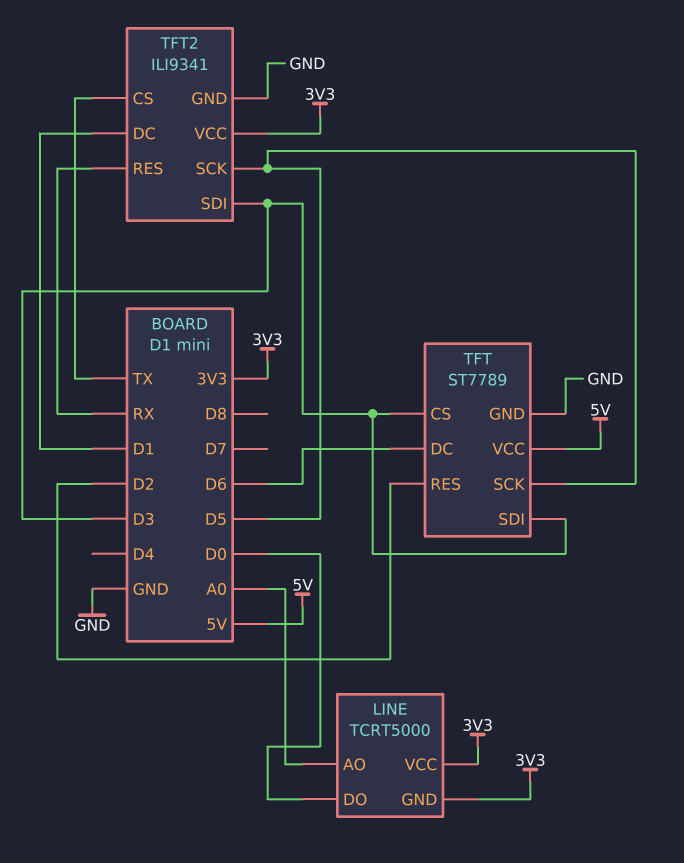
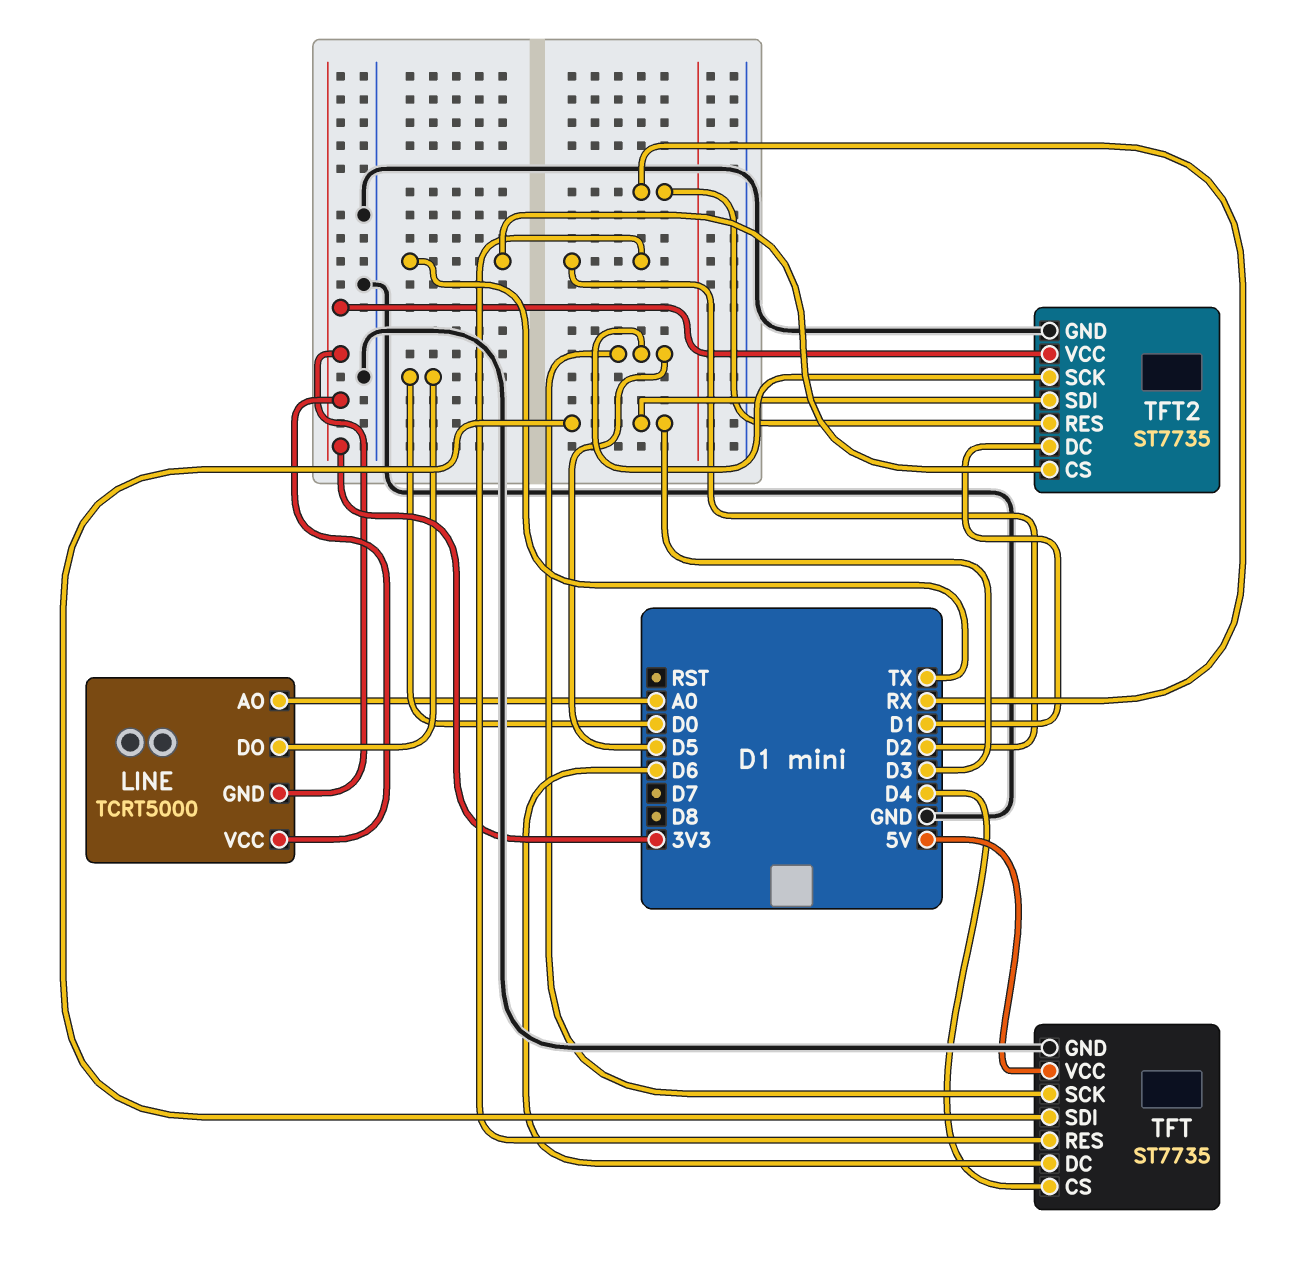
TFT: ST7789 -> ST7735
TFT pin CS: D3 -> D4
TFT2: ILI9341 -> ST7735

